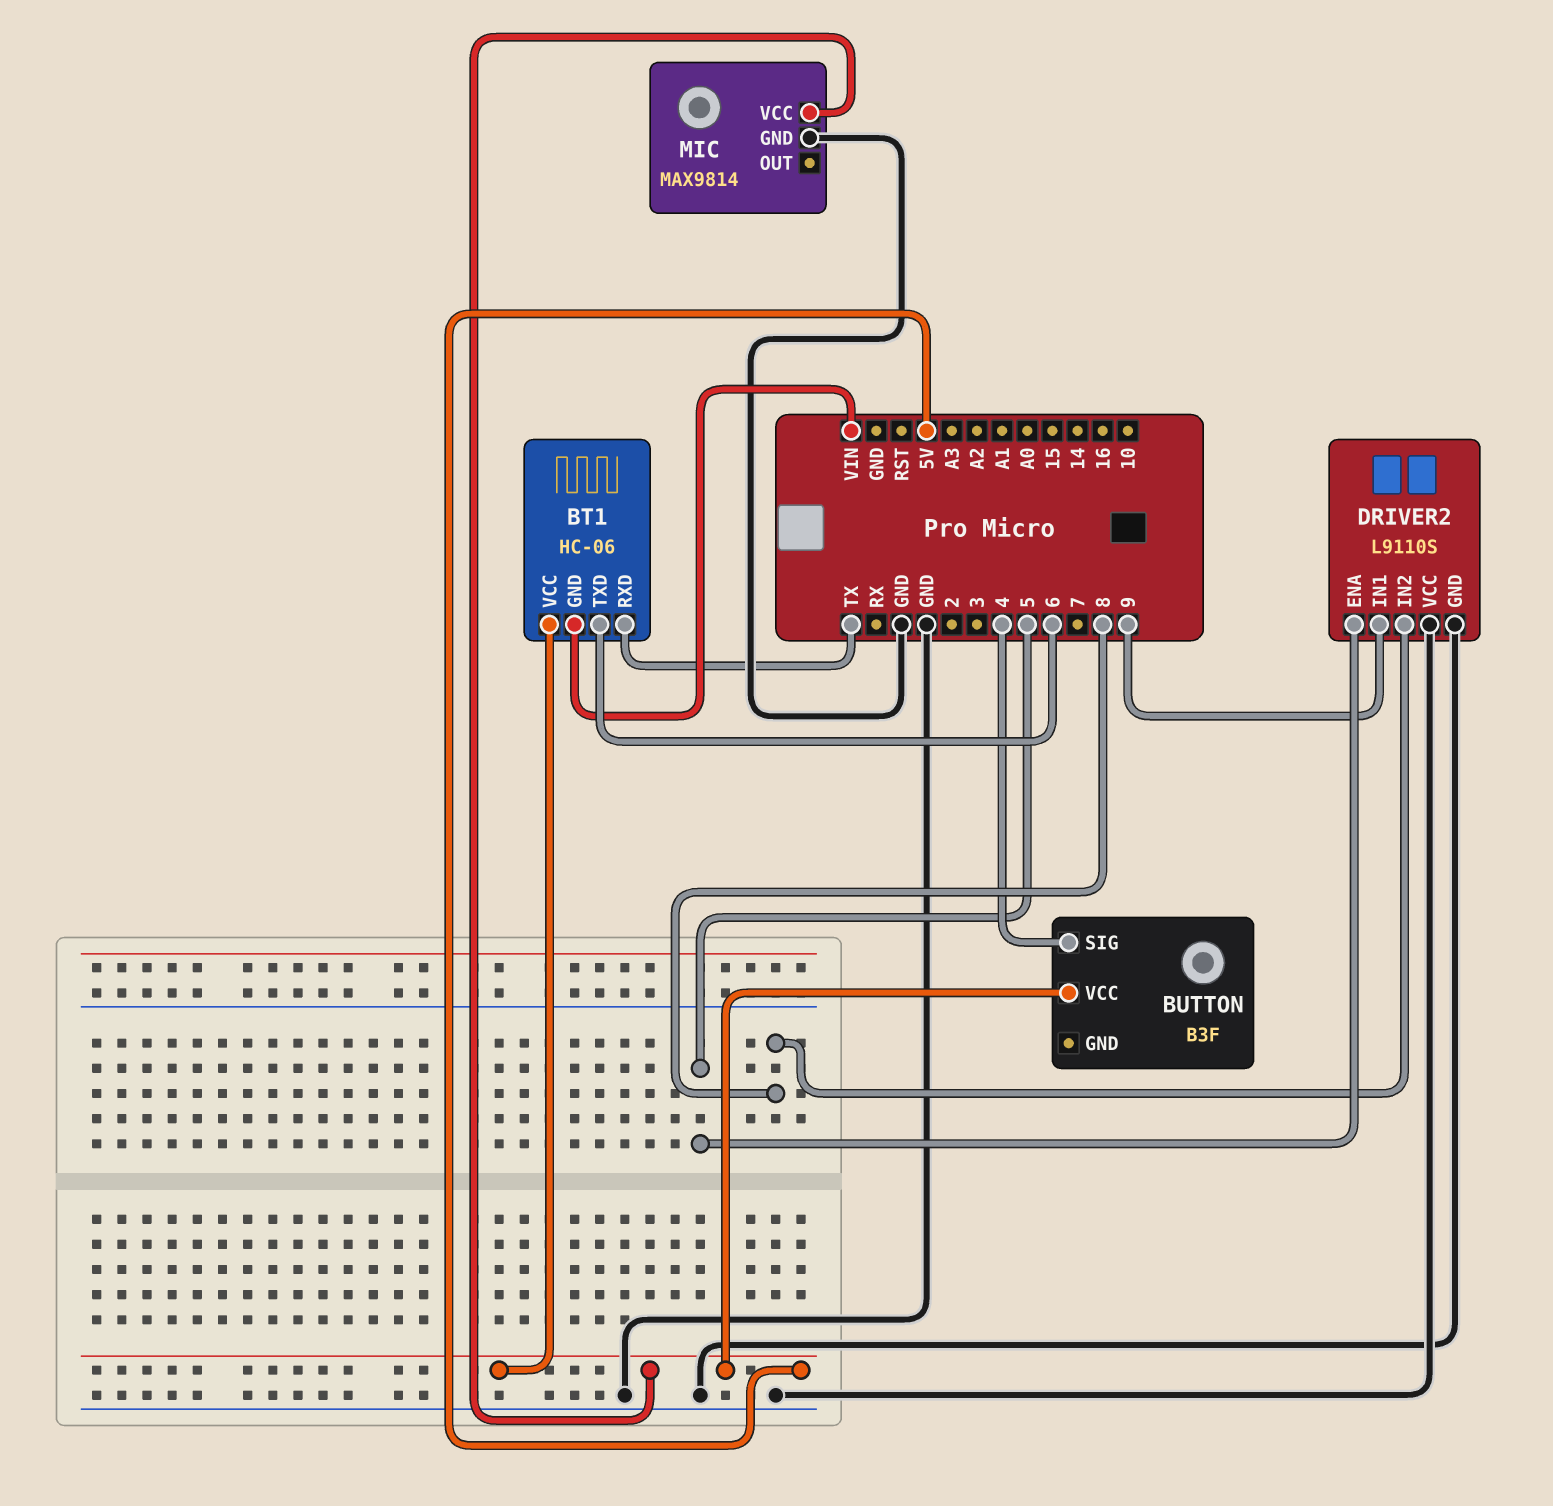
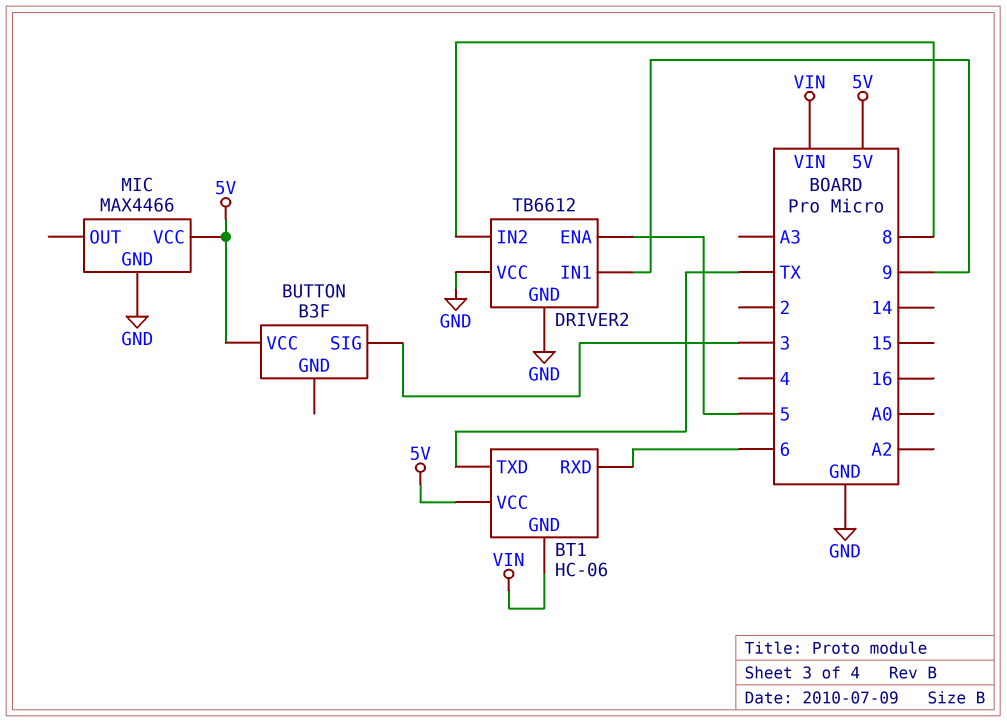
BT1 pin RXD: TX -> 6
BT1 pin TXD: 6 -> TX
BUTTON pin SIG: 4 -> 3
DRIVER2: L9110S -> TB6612
MIC: MAX9814 -> MAX4466

